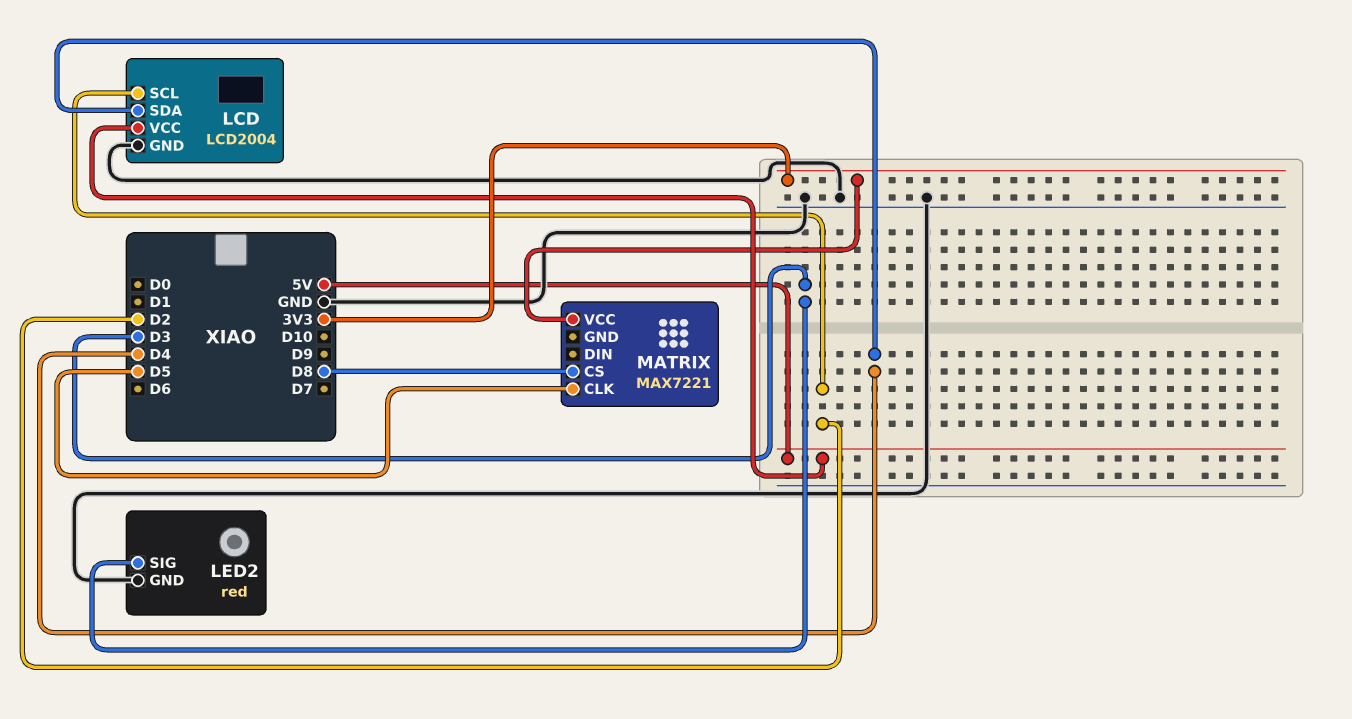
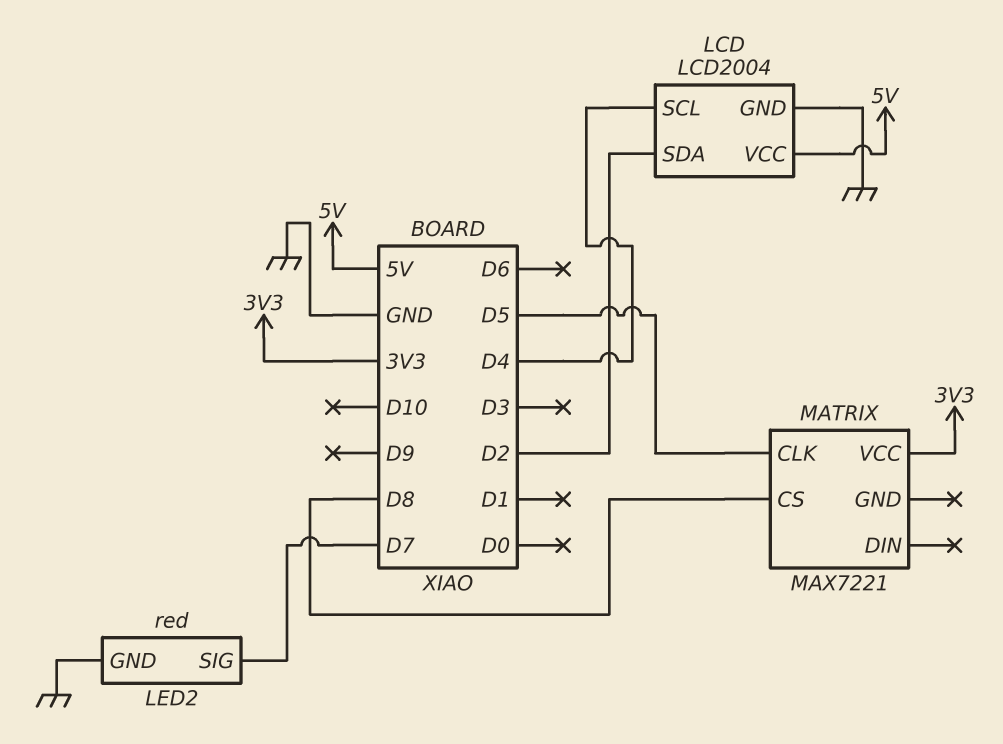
LCD pin SCL: D2 -> D4
LCD pin SDA: D4 -> D2
LED2 pin SIG: D3 -> D7

